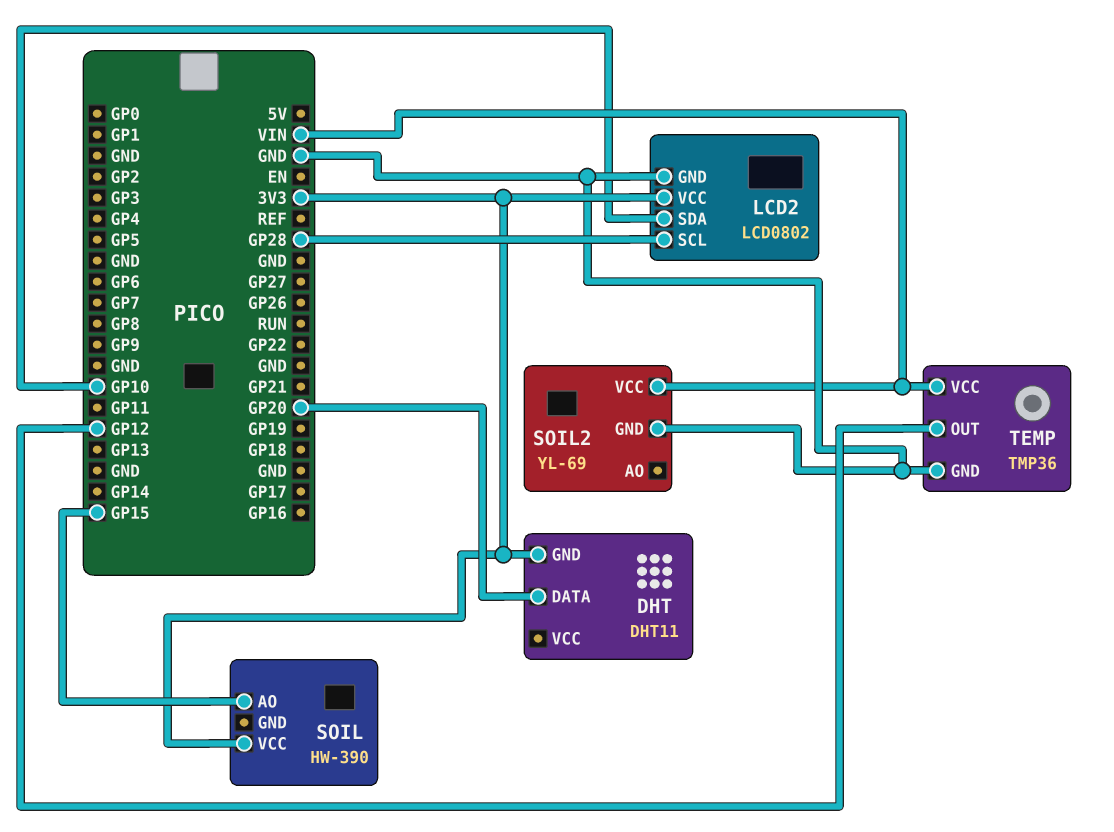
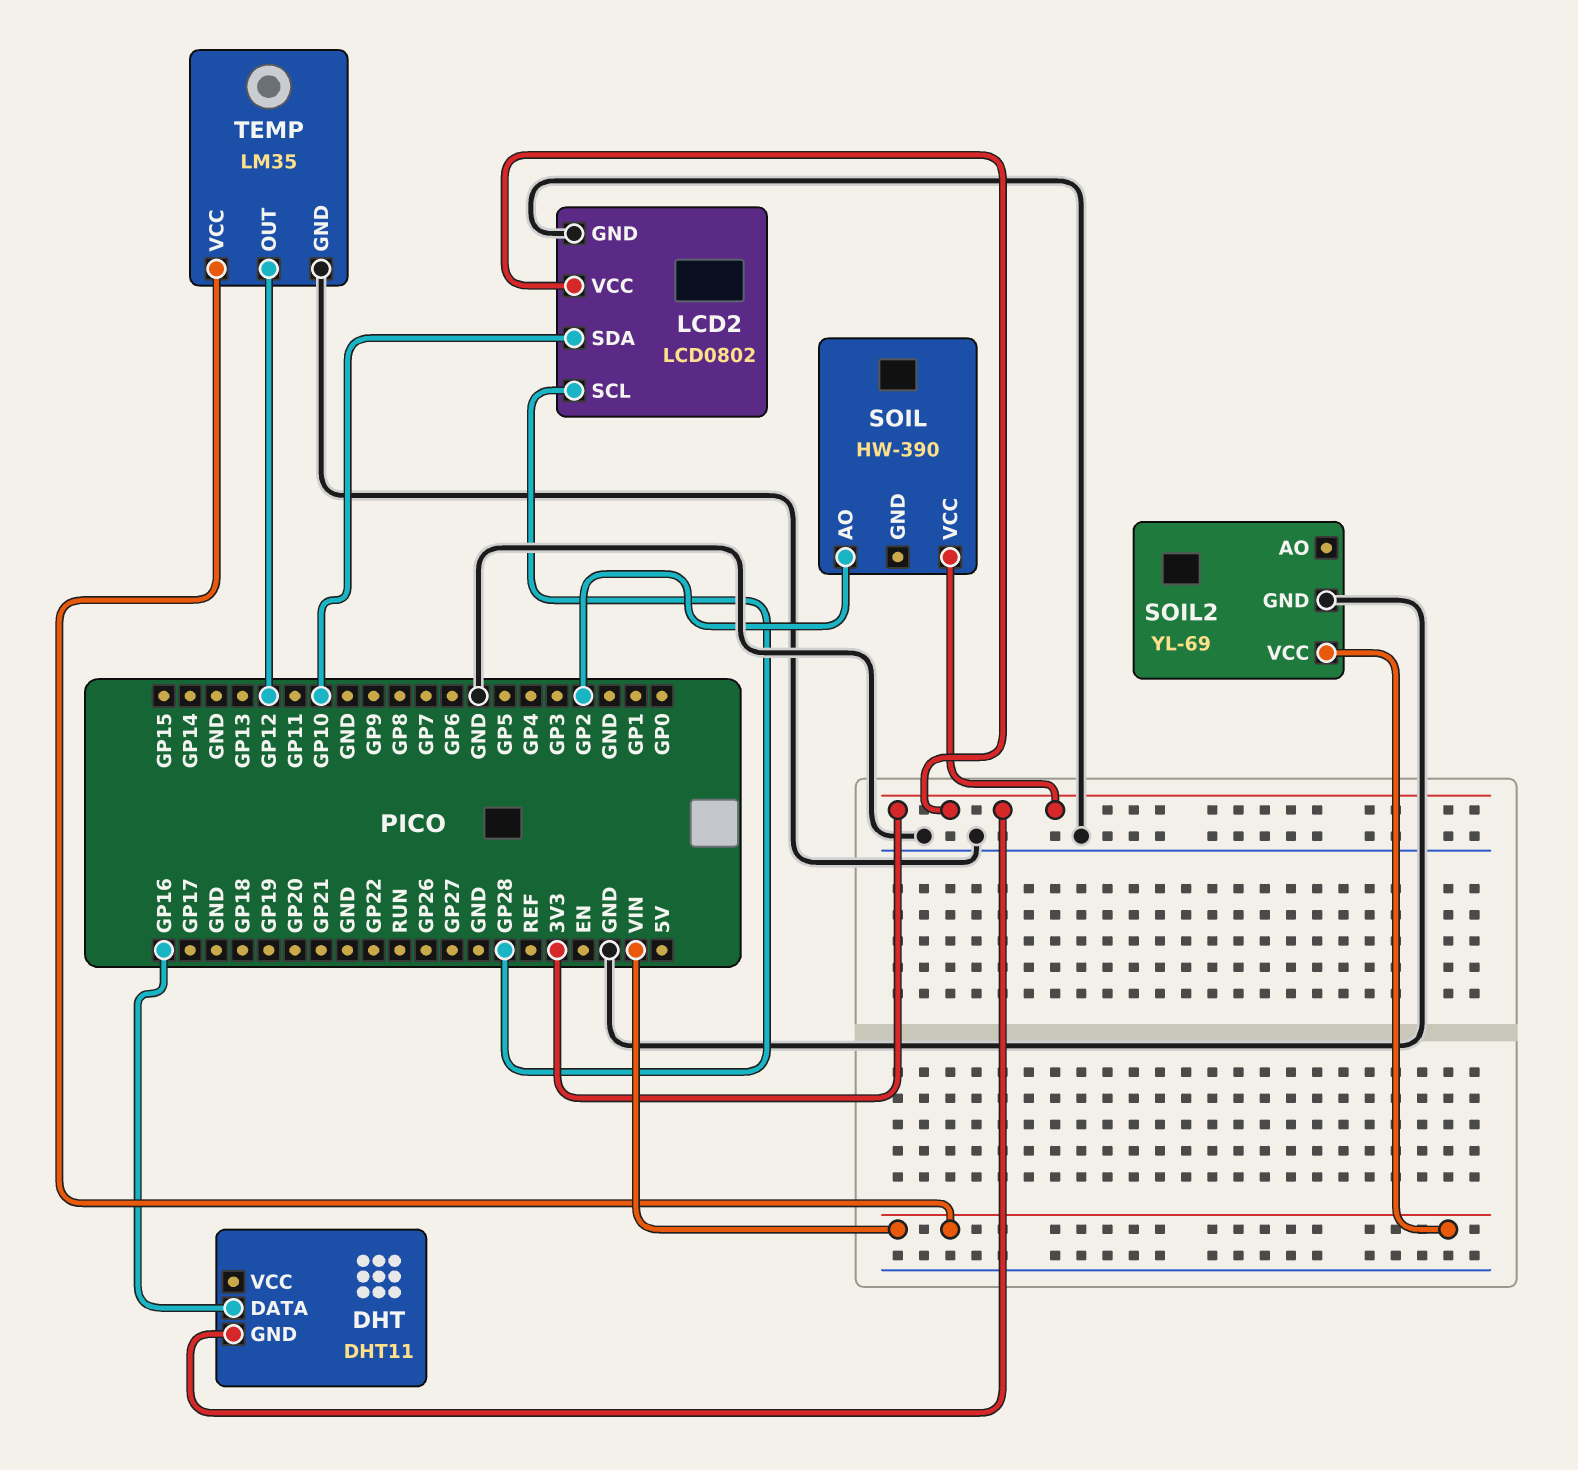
DHT pin DATA: GP20 -> GP16
SOIL pin AO: GP15 -> GP2
TEMP: TMP36 -> LM35

